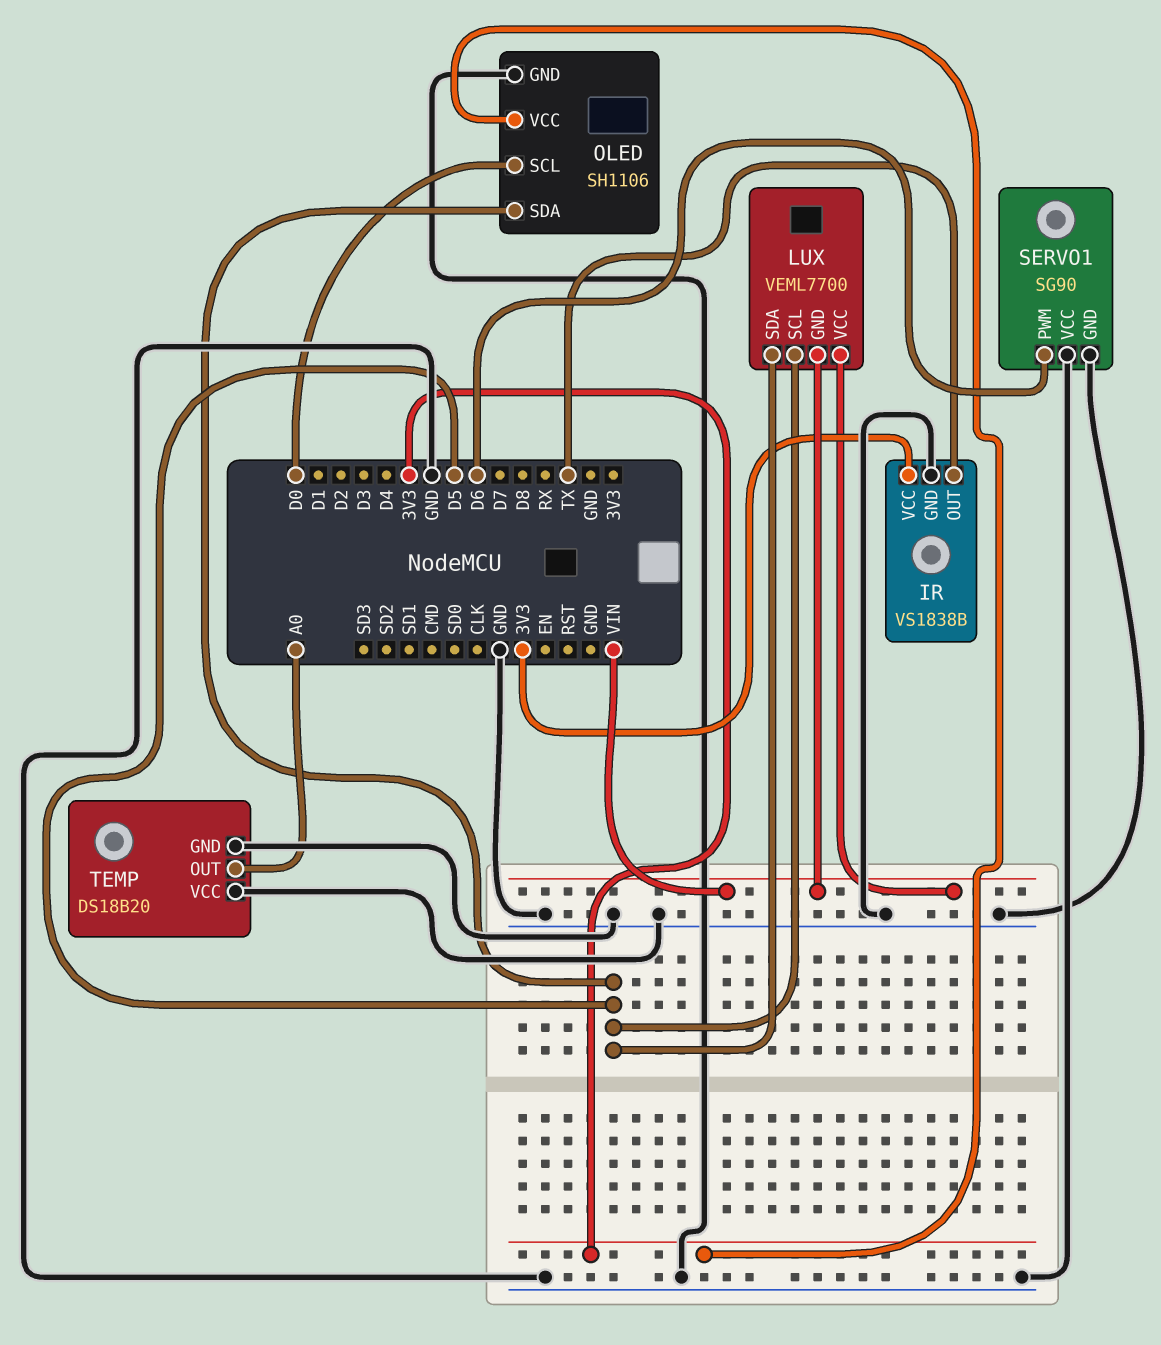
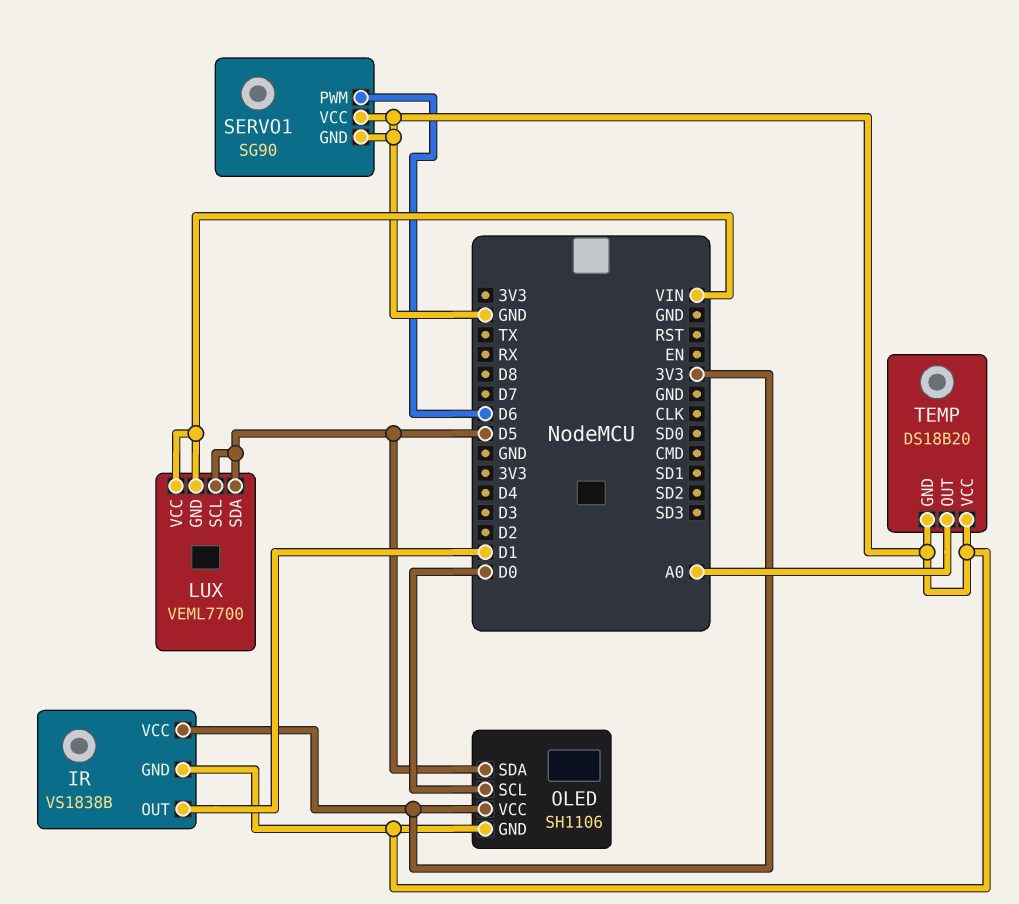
IR pin OUT: TX -> D1

